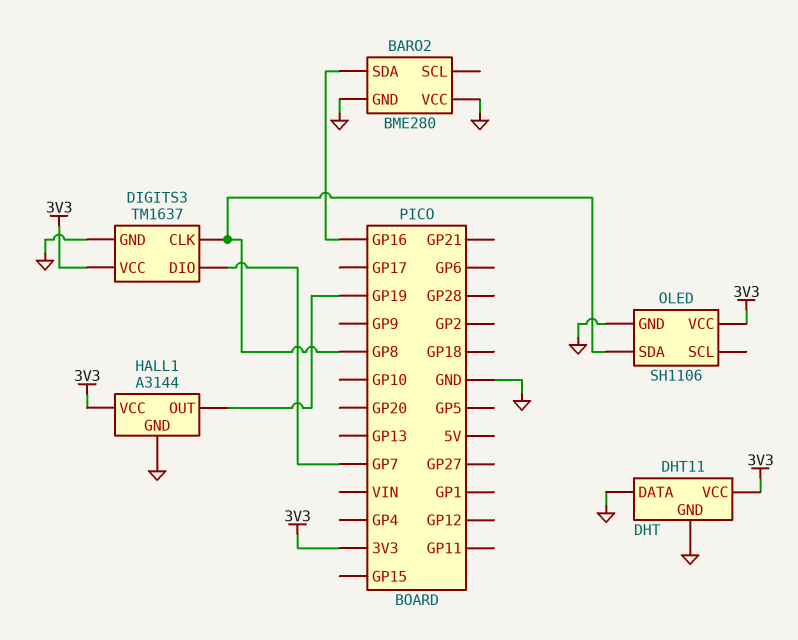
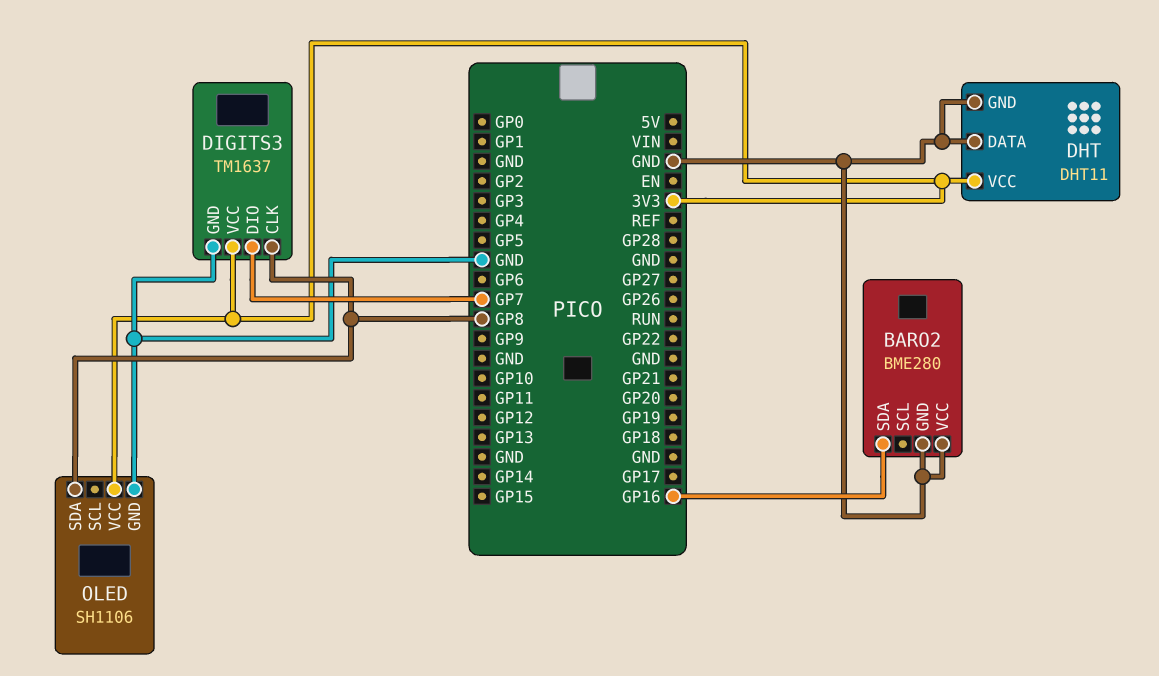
HALL1: A3144 -> none
HALL1 pin GND: GND -> none
HALL1 pin OUT: GP19 -> none
HALL1 pin VCC: 3V3 -> none

